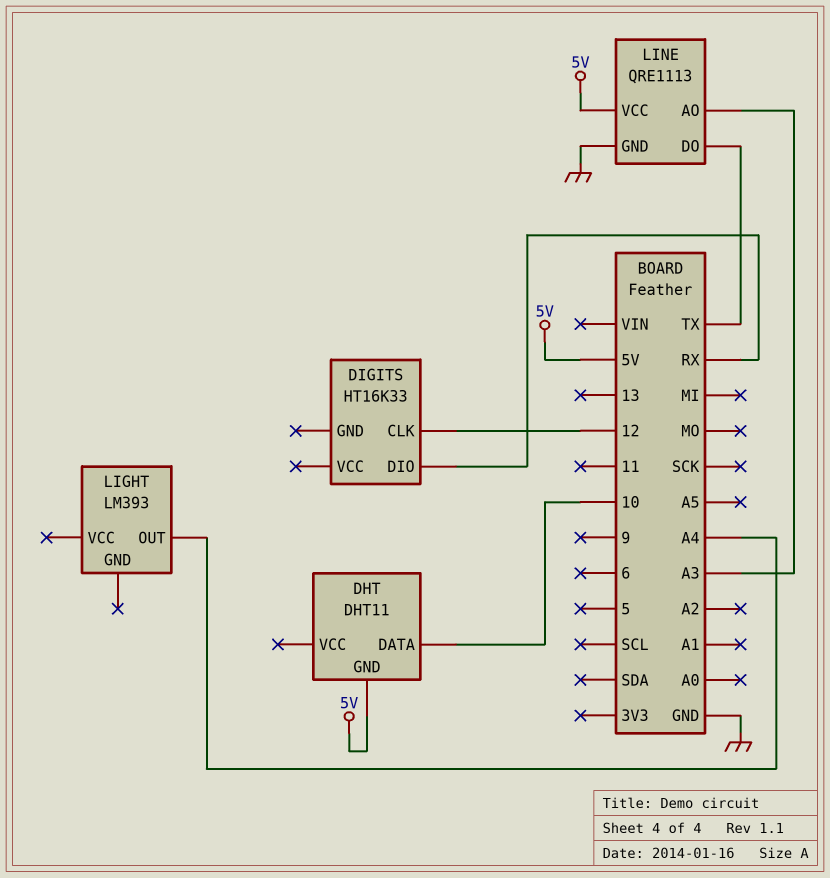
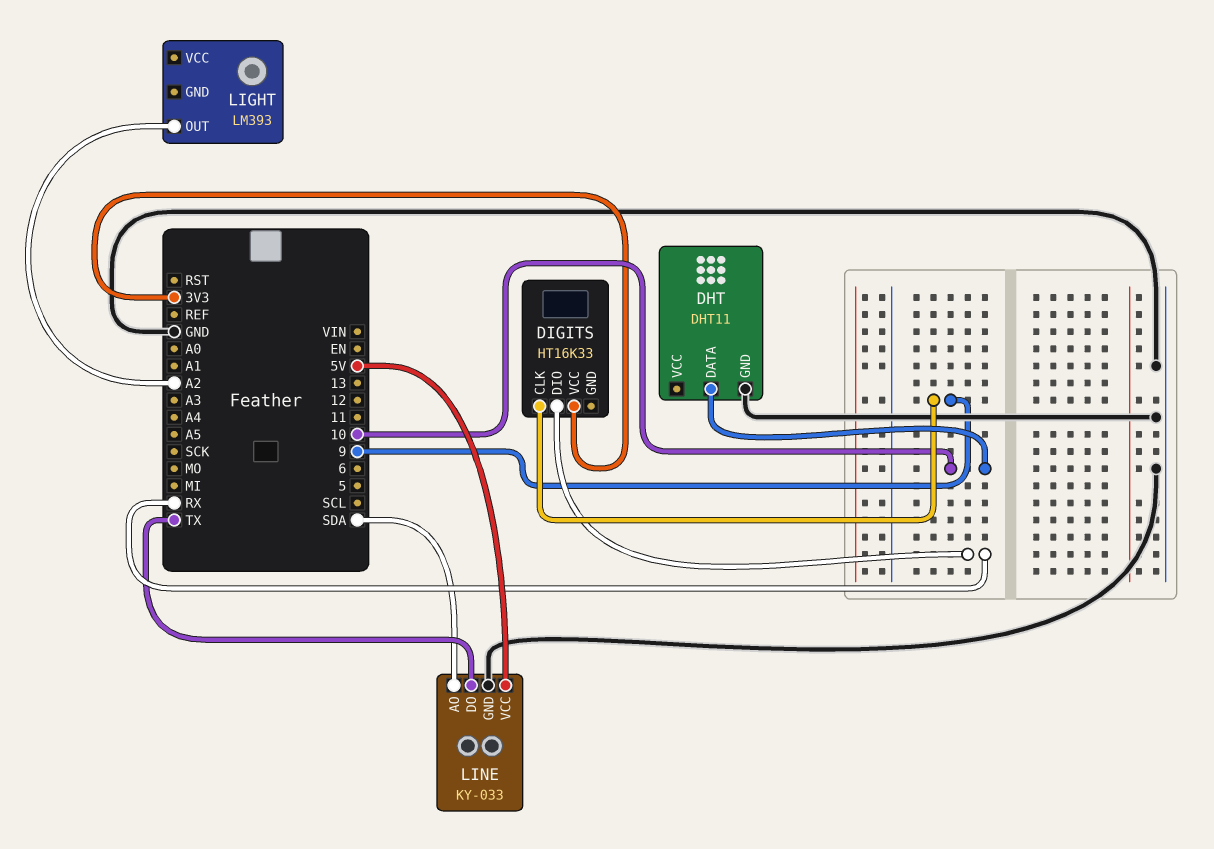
DHT pin GND: 5V -> GND
DIGITS pin CLK: 12 -> 9
DIGITS pin VCC: none -> 3V3
LIGHT pin OUT: A4 -> A2
LINE: QRE1113 -> KY-033
LINE pin AO: A3 -> SDA

